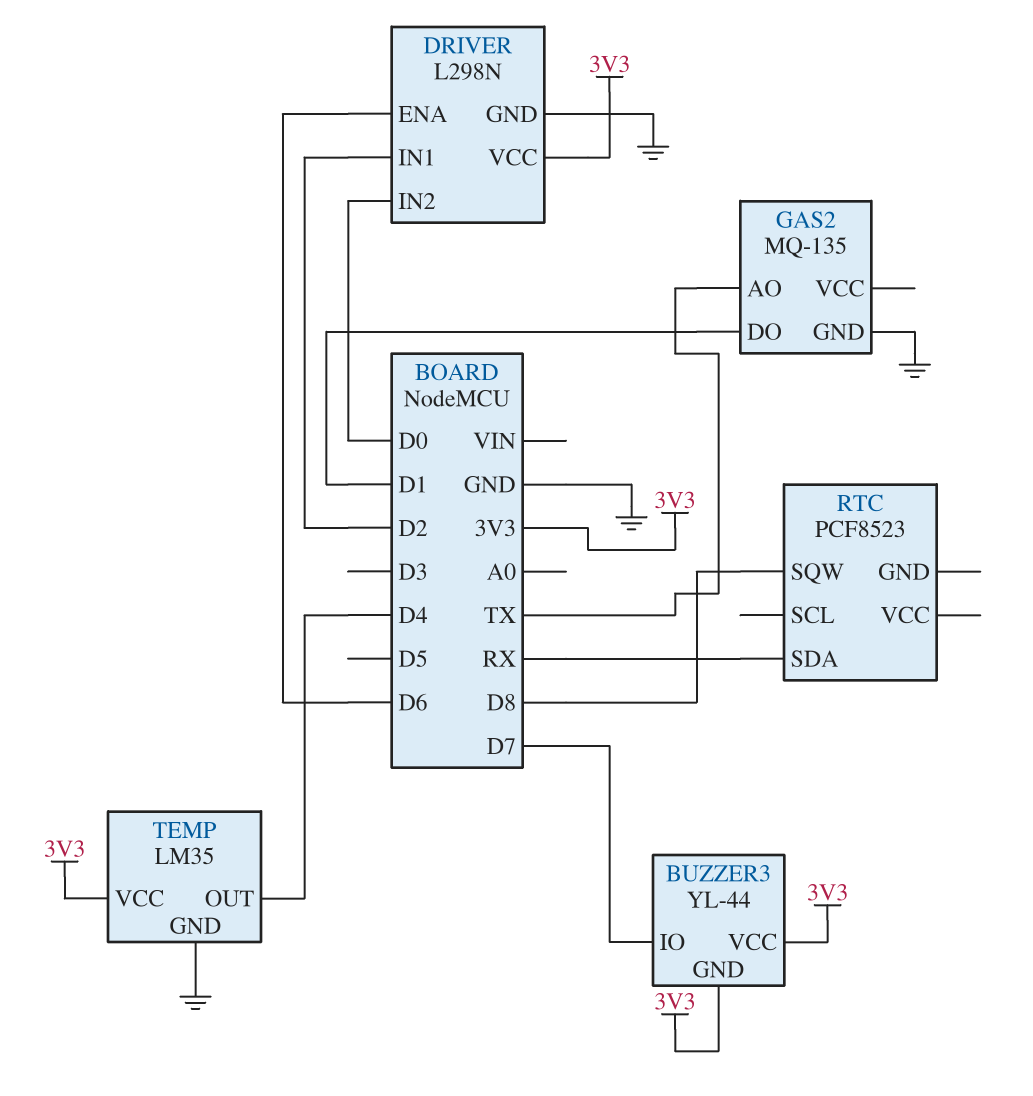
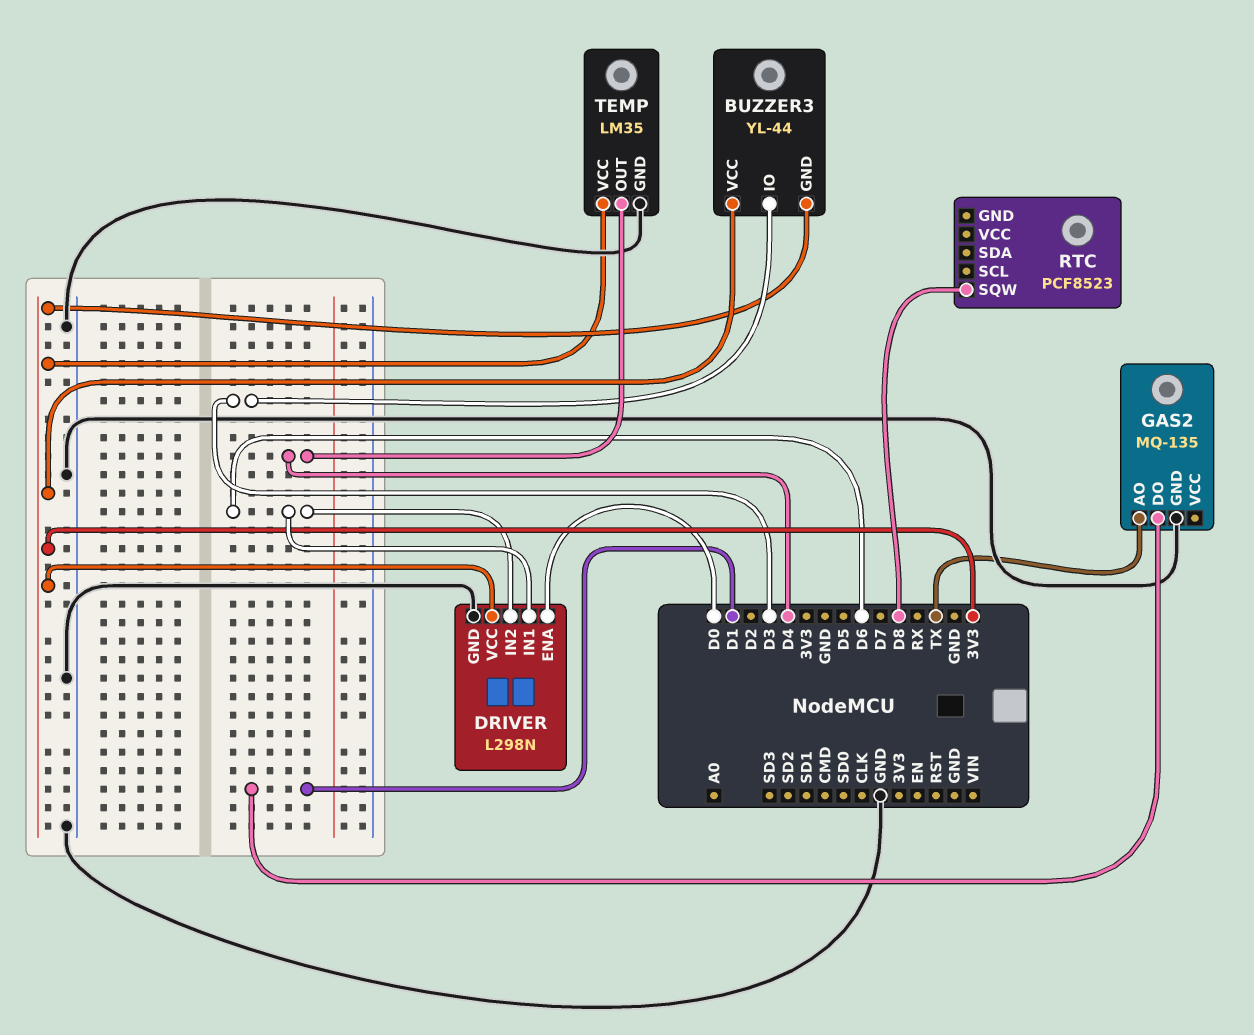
BUZZER3 pin IO: D7 -> D3
DRIVER pin ENA: D6 -> D0
DRIVER pin IN1: D2 -> D6
DRIVER pin IN2: D0 -> D6
RTC pin SDA: RX -> none

